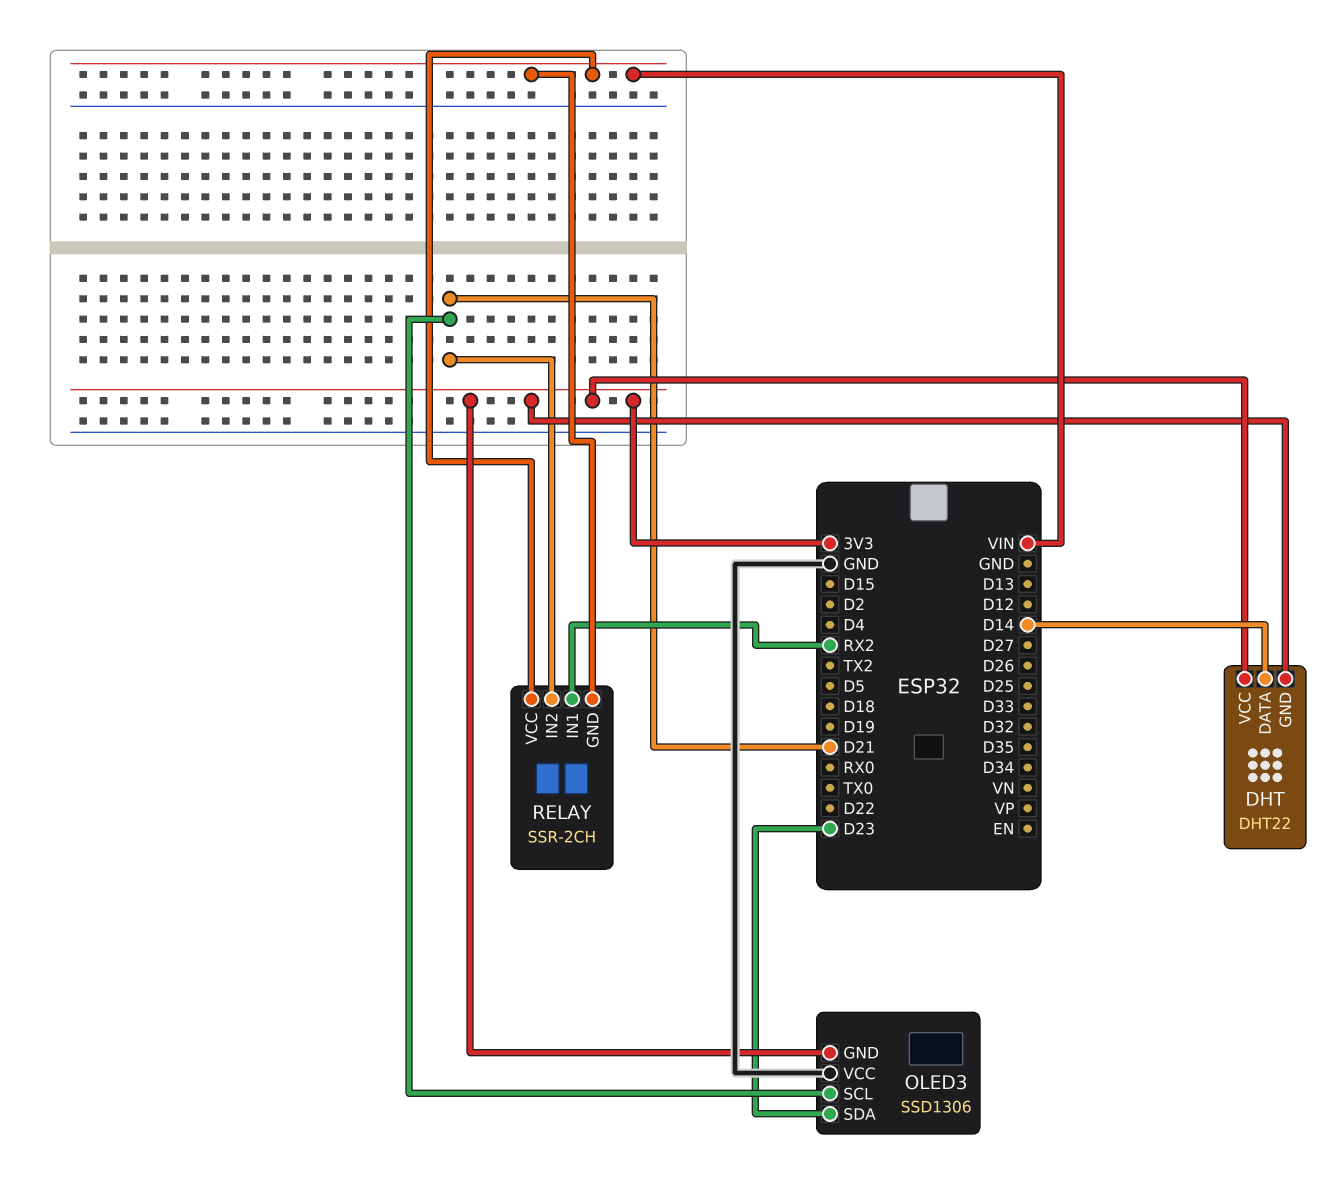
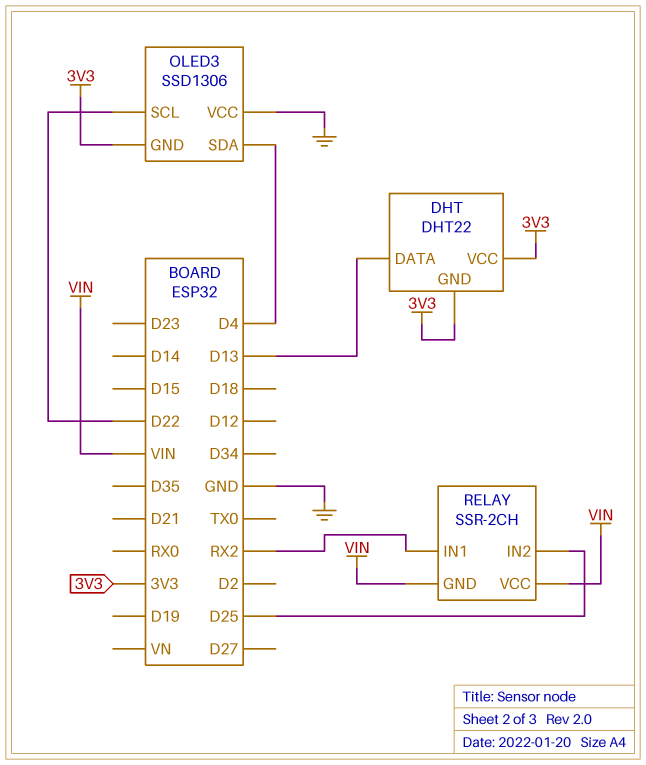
DHT pin DATA: D14 -> D13
OLED3 pin SCL: D21 -> D22
OLED3 pin SDA: D23 -> D4
RELAY pin IN2: D21 -> D25

